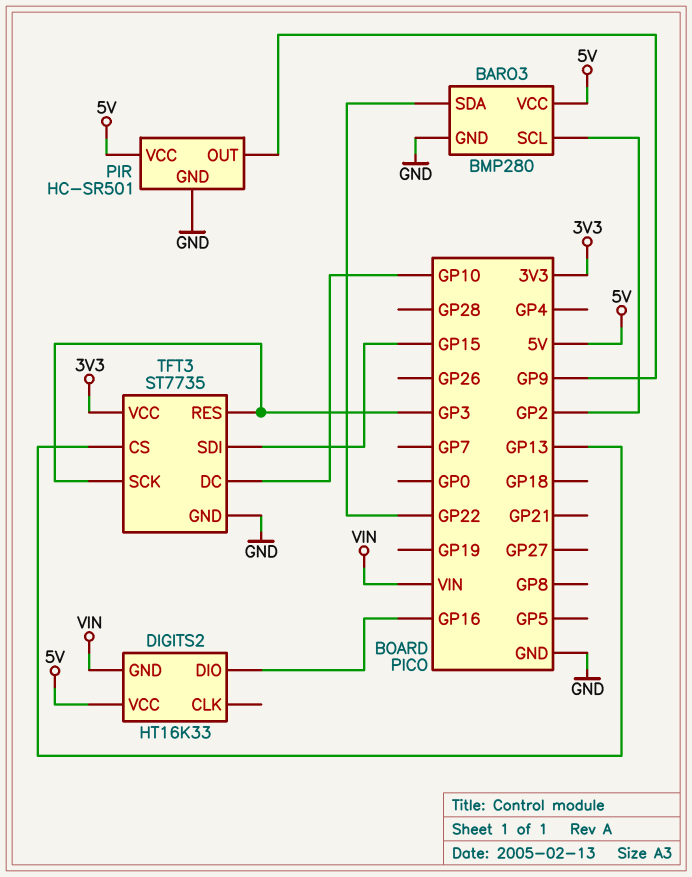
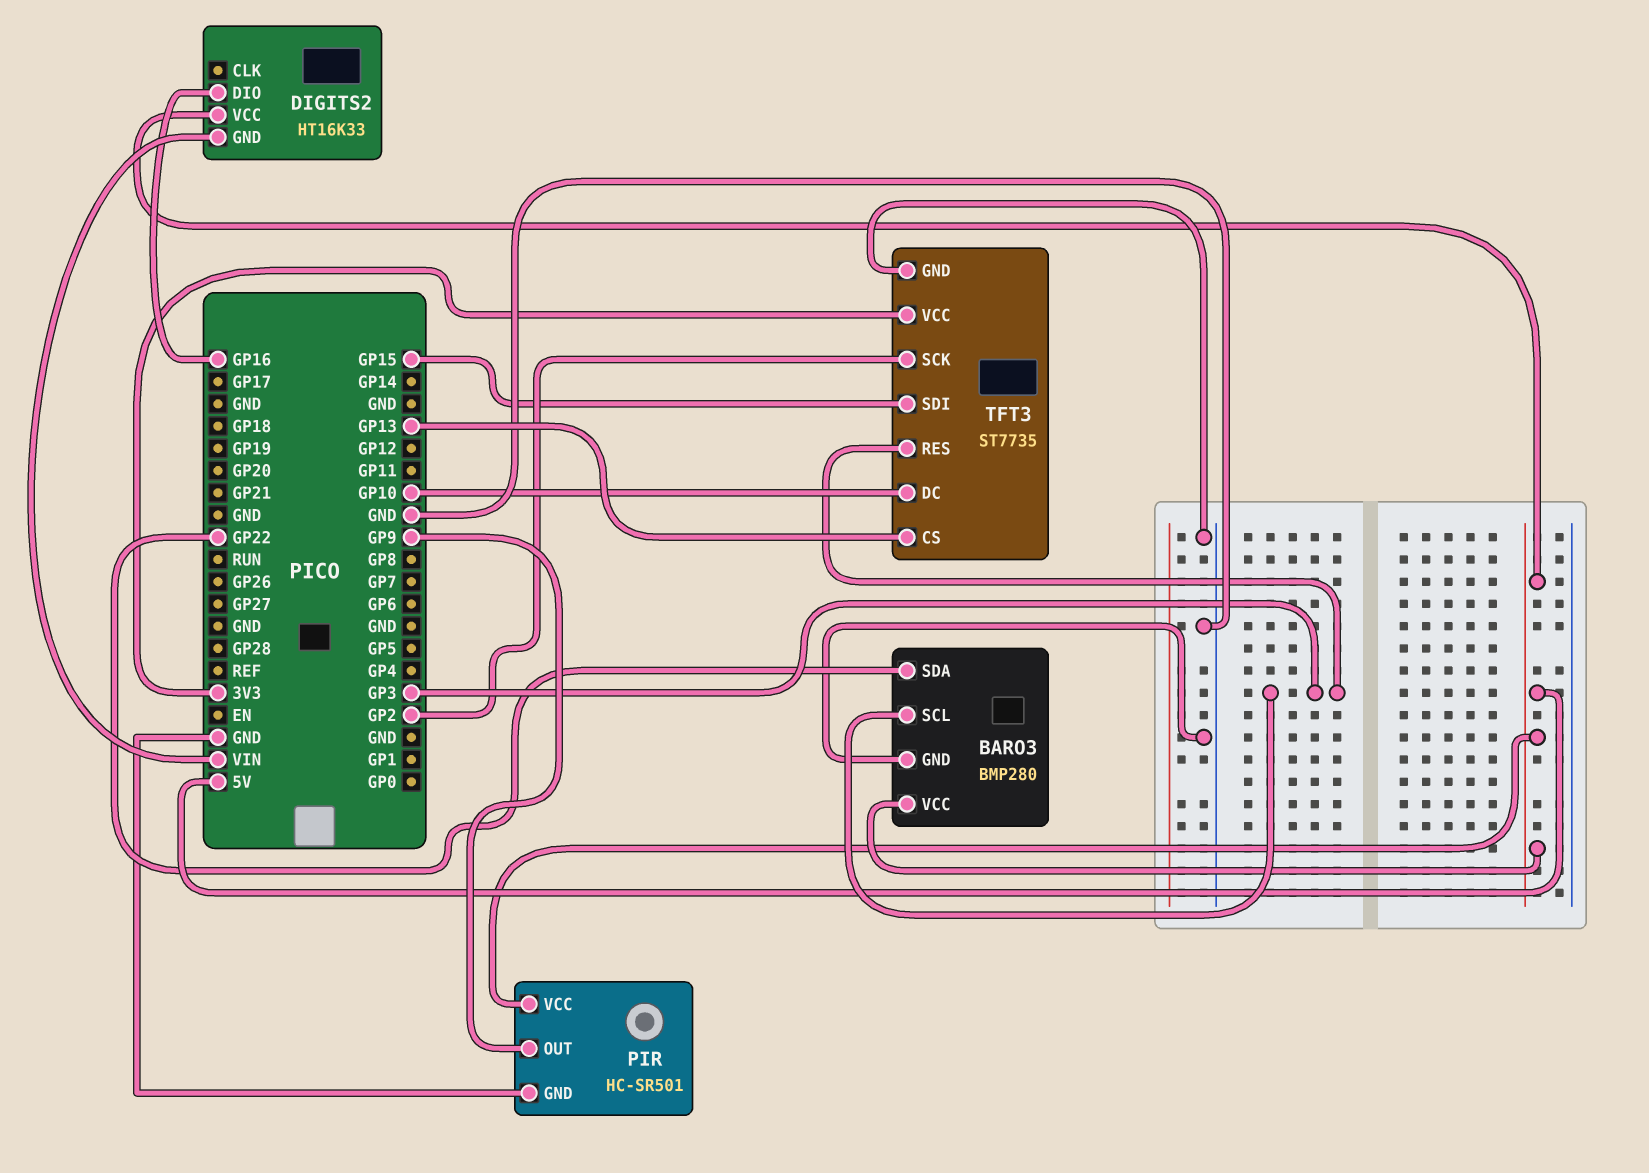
BARO3 pin SCL: GP2 -> GP3
TFT3 pin SCK: GP3 -> GP2

